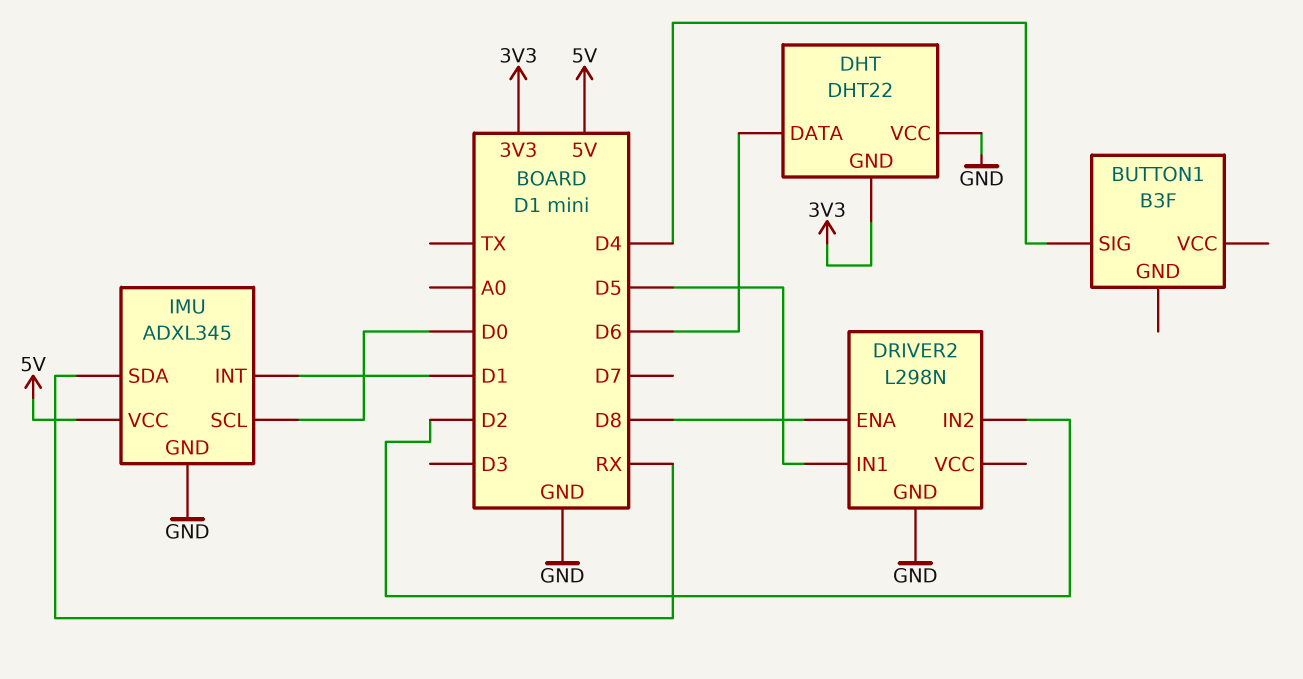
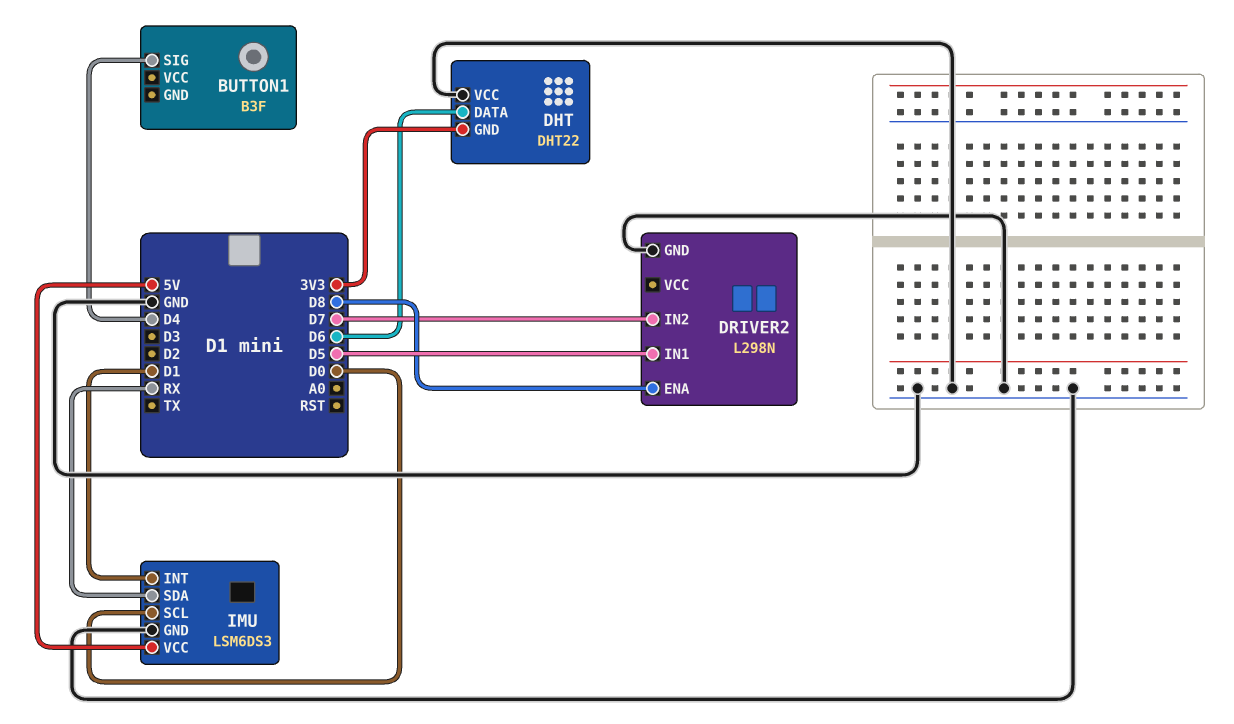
DRIVER2 pin IN2: D2 -> D7
IMU: ADXL345 -> LSM6DS3

